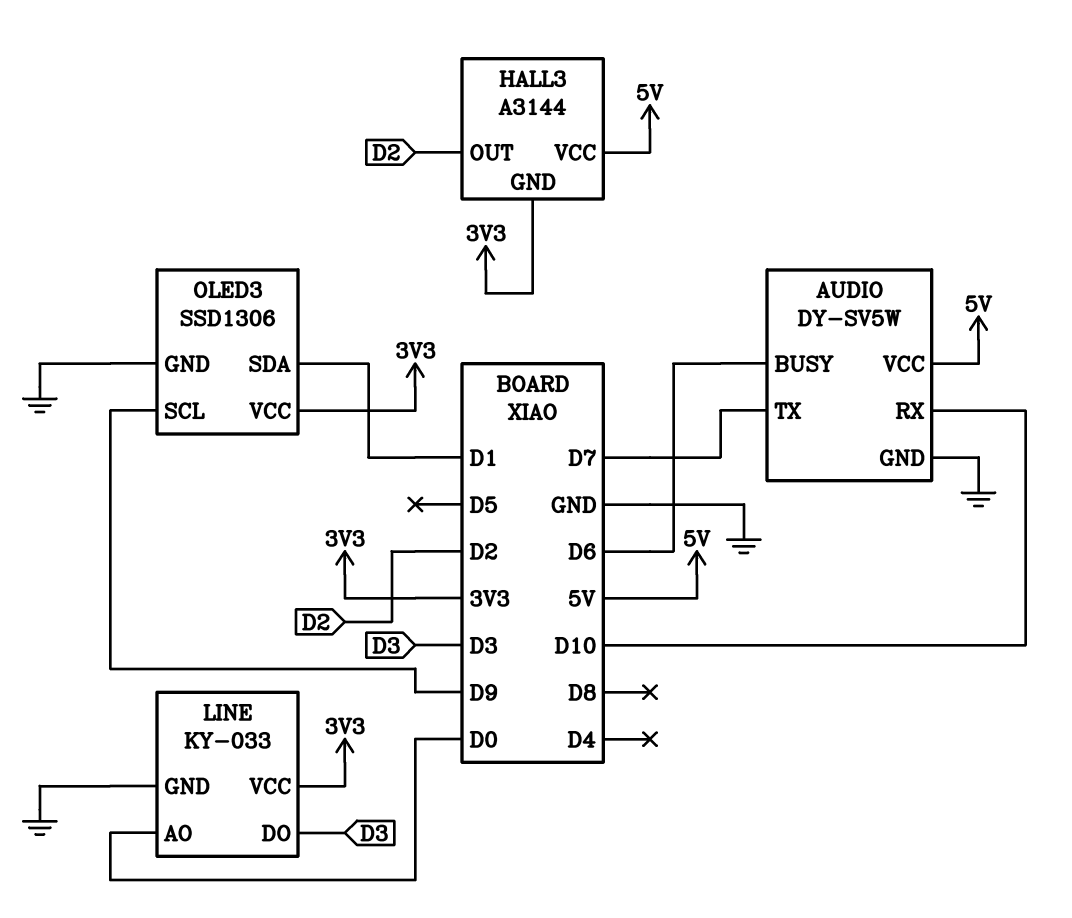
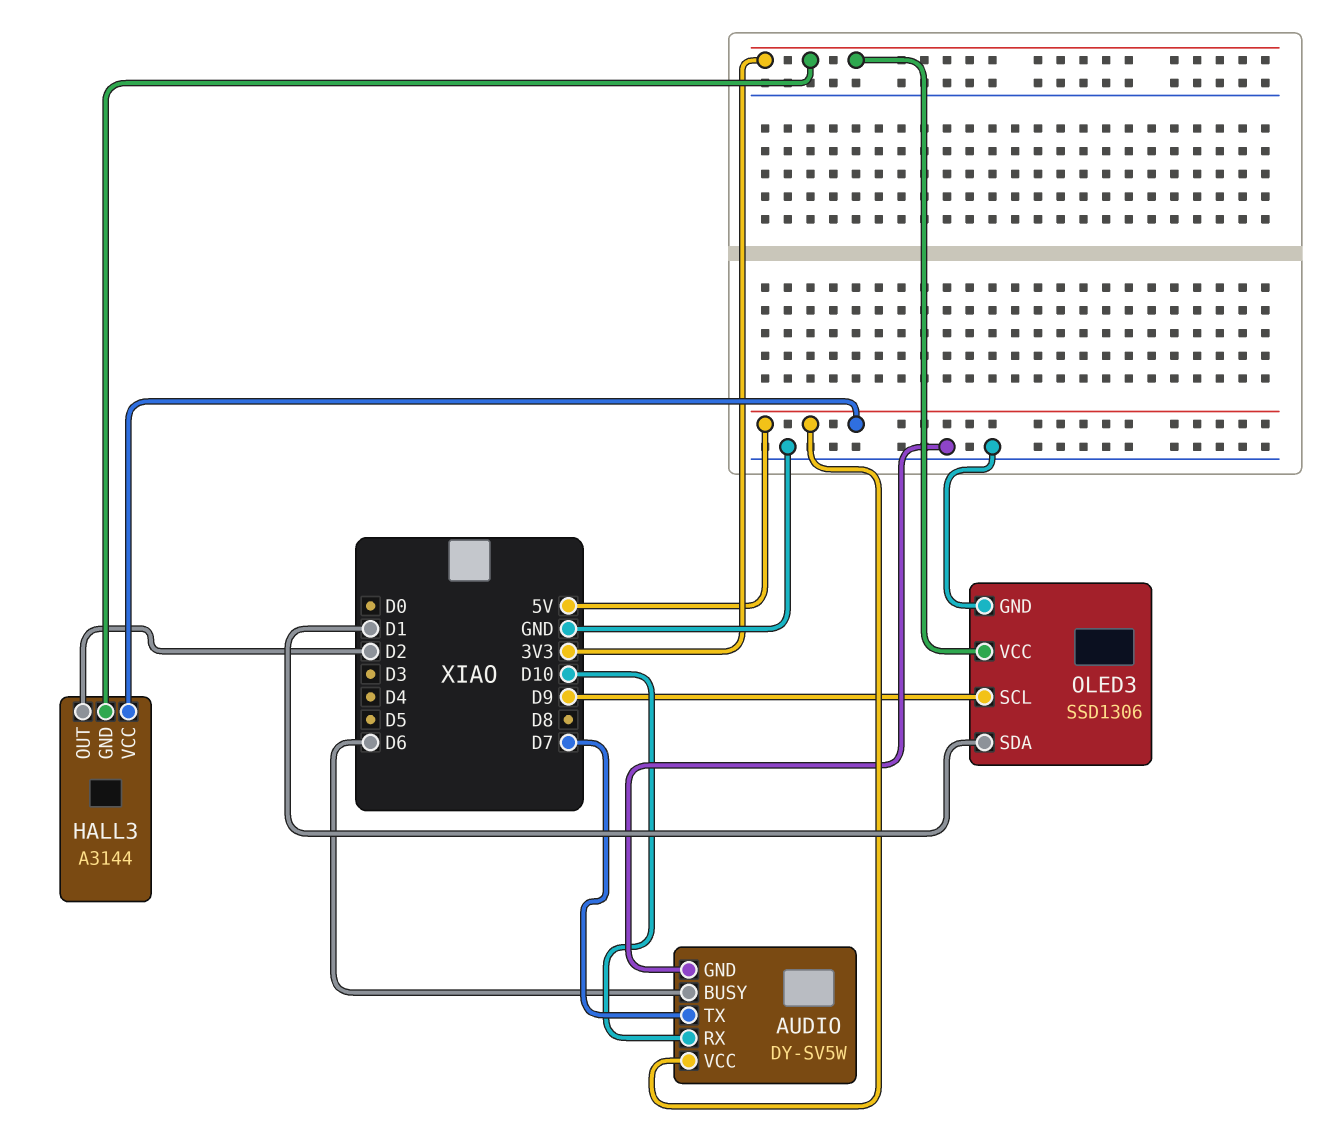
LINE: KY-033 -> none
LINE pin AO: D0 -> none
LINE pin DO: D3 -> none
LINE pin GND: GND -> none
LINE pin VCC: 3V3 -> none

